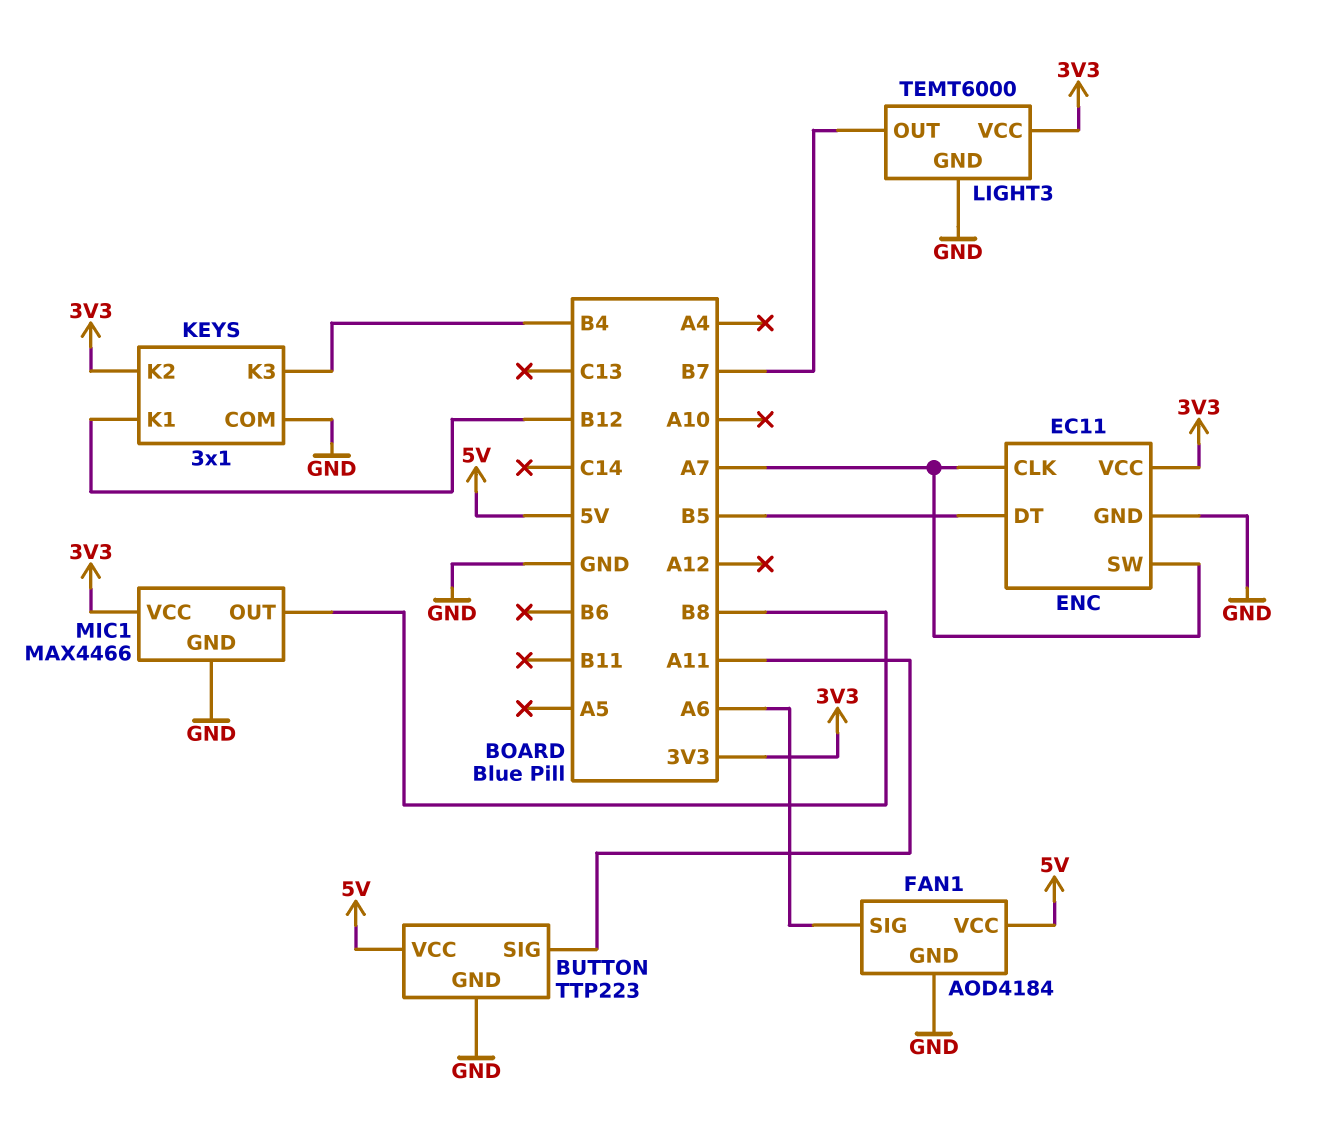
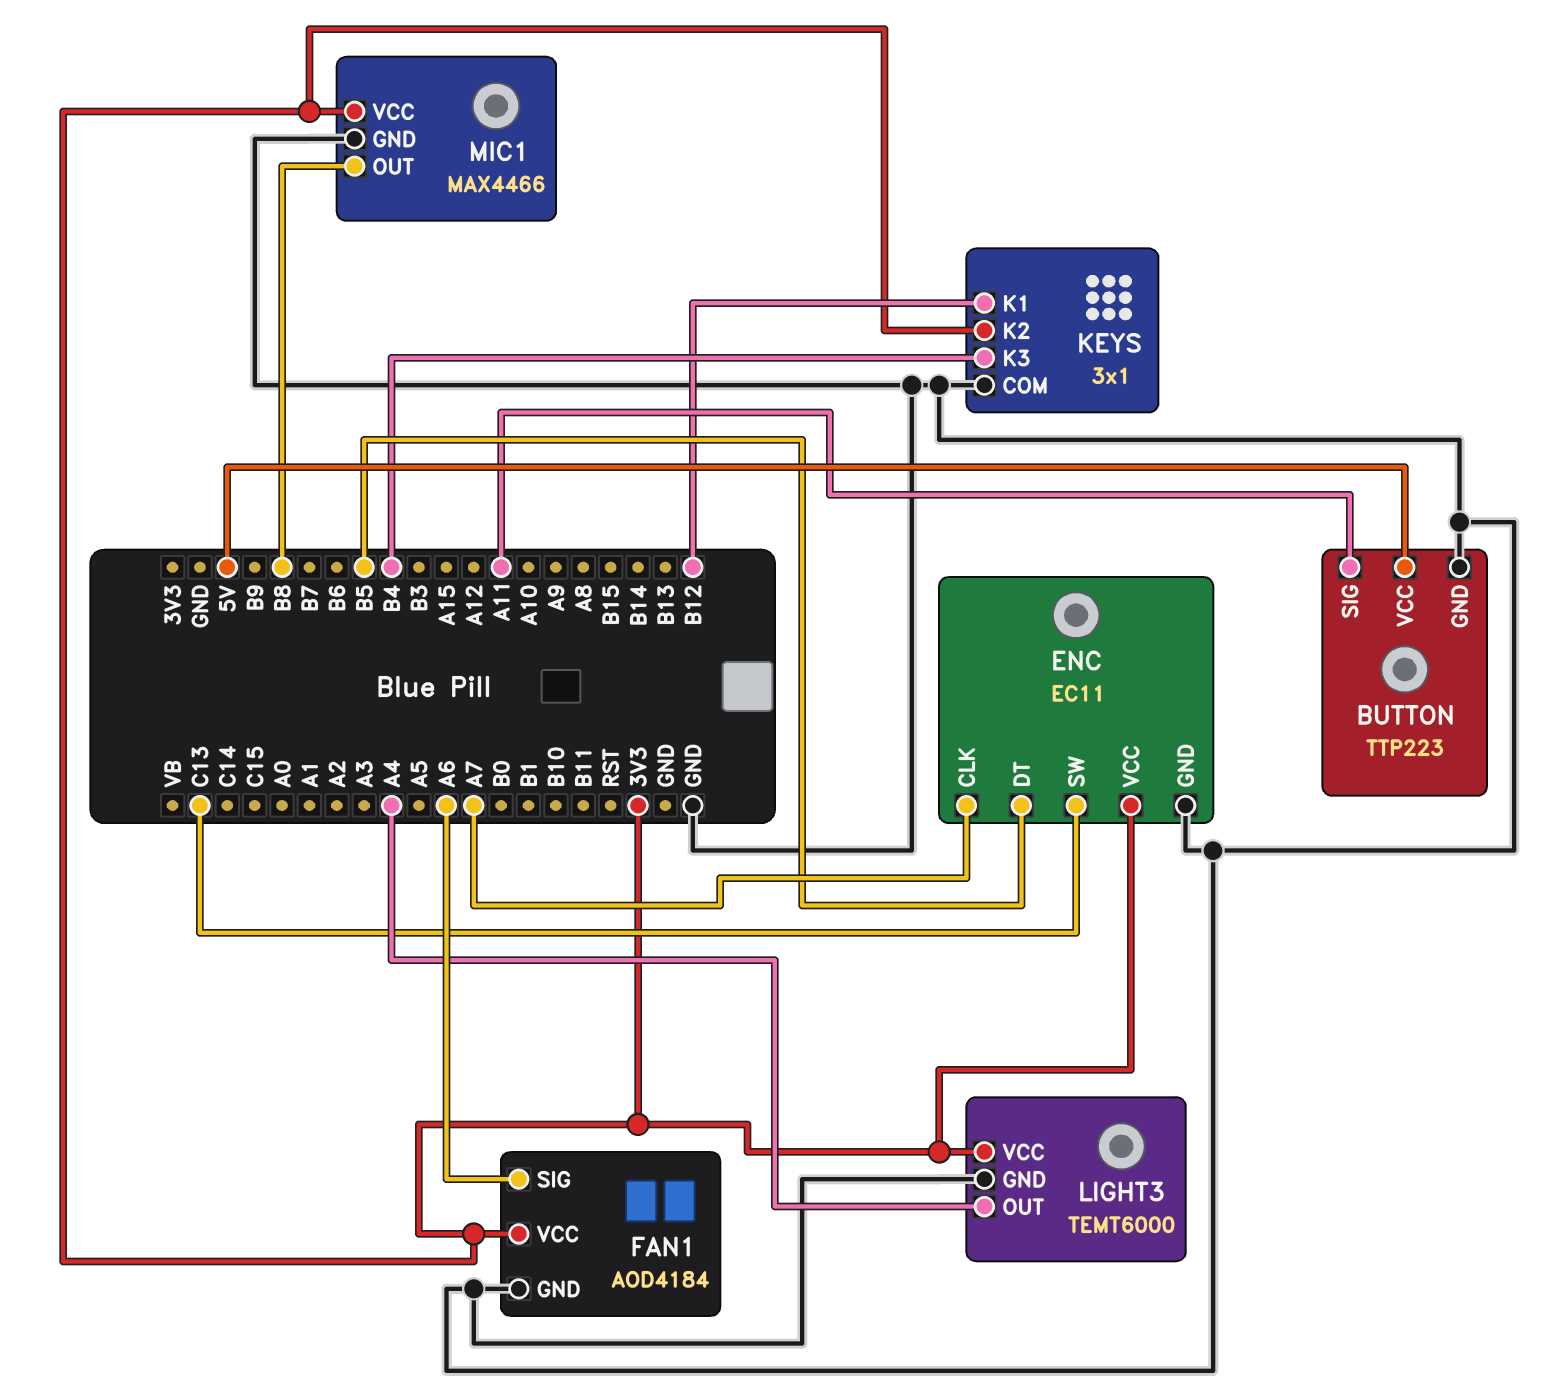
ENC pin SW: A7 -> C13
FAN1 pin VCC: 5V -> 3V3
LIGHT3 pin OUT: B7 -> A4

